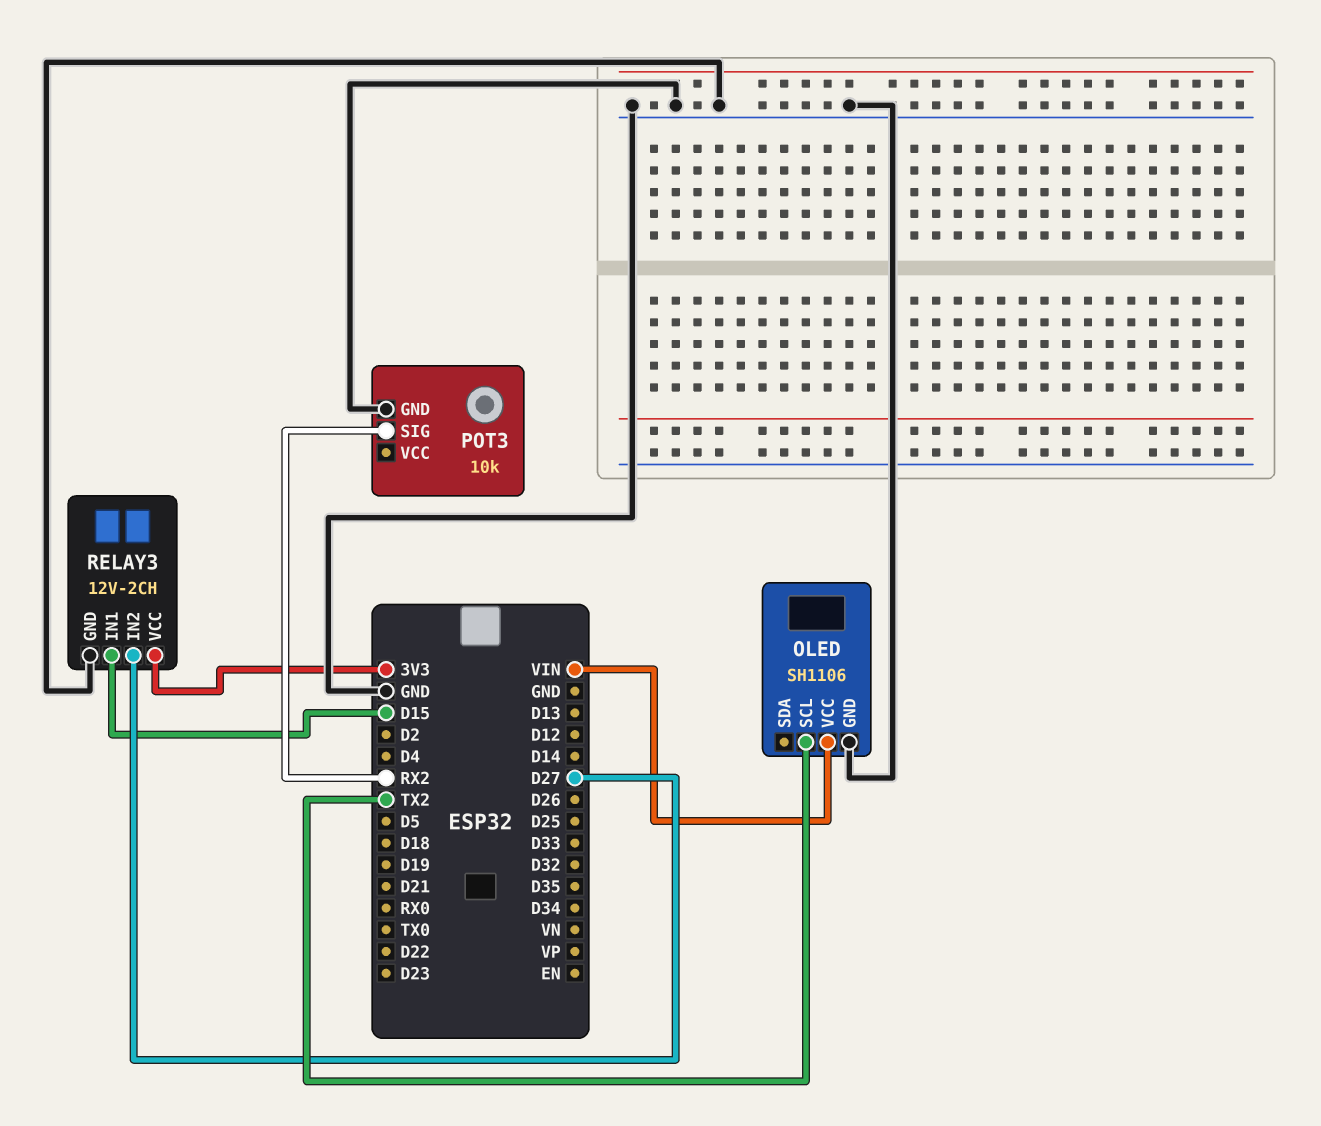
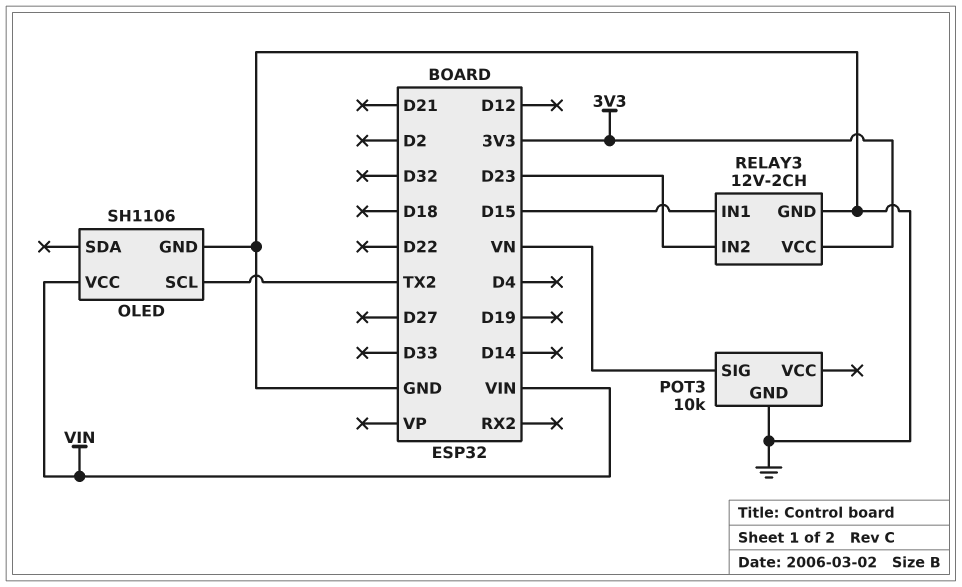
POT3 pin SIG: RX2 -> VN
RELAY3 pin IN2: D27 -> D23

